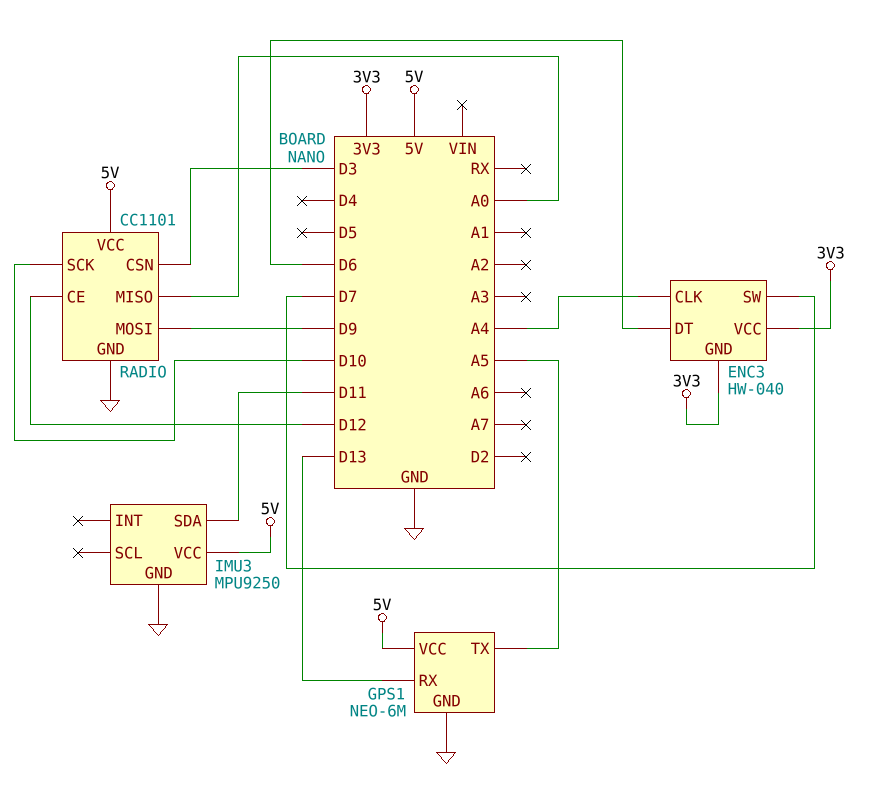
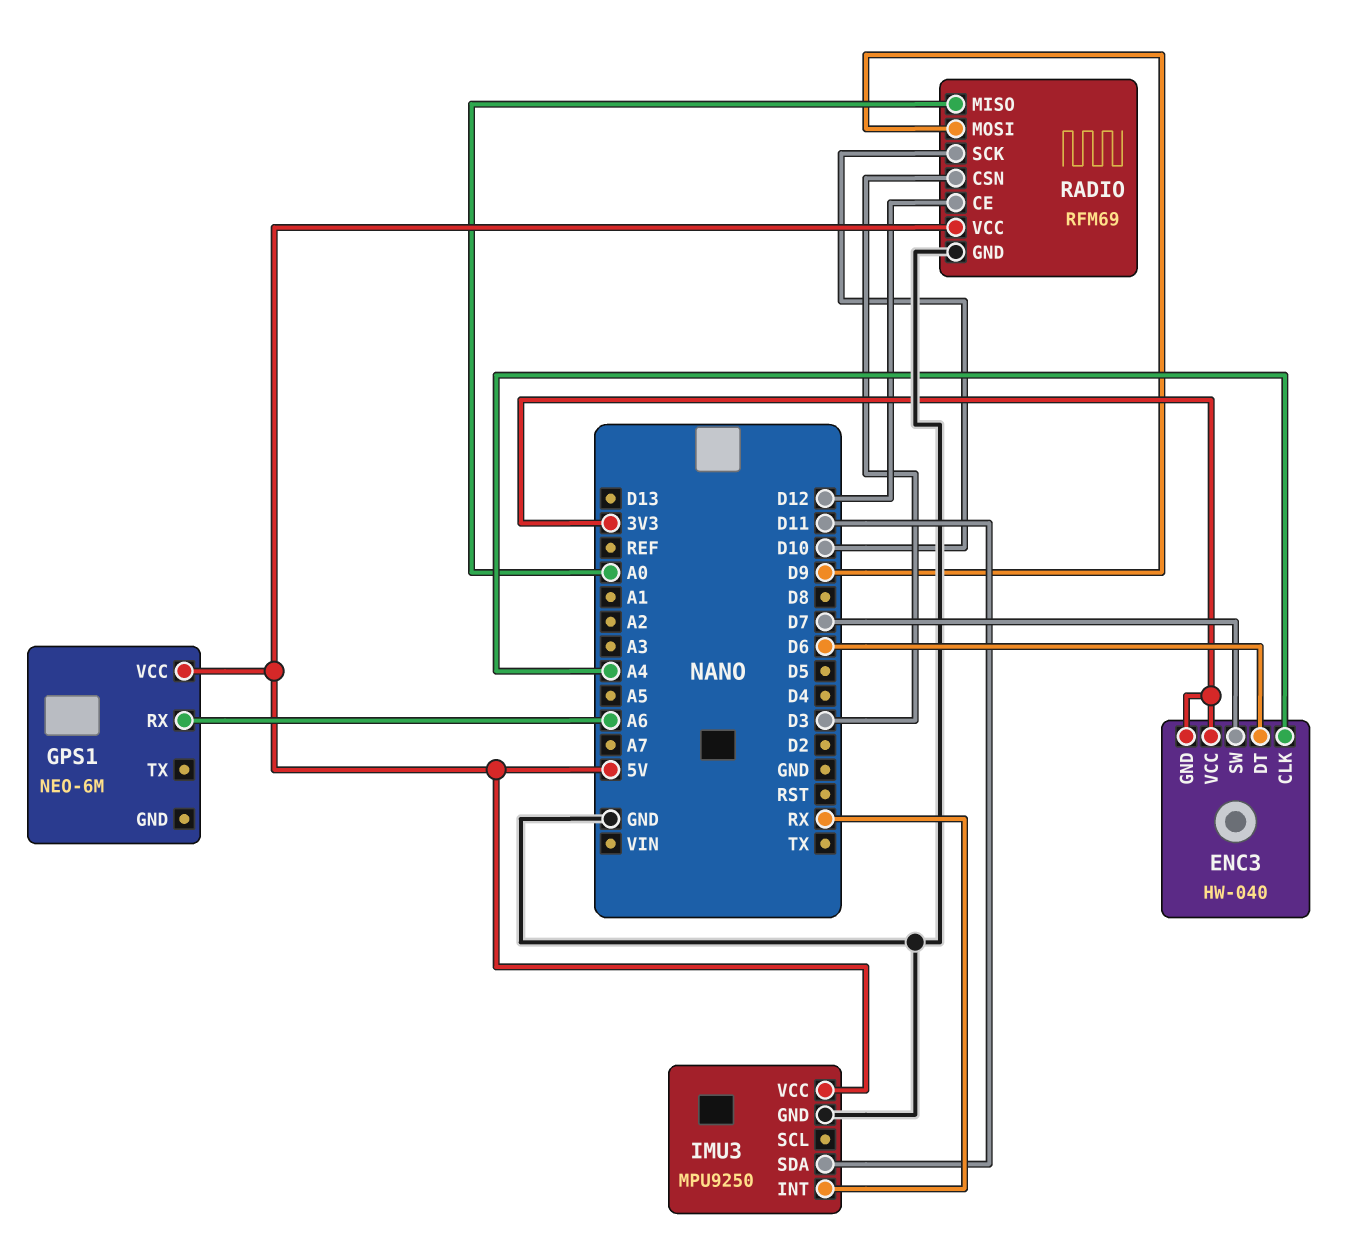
GPS1 pin GND: GND -> none
GPS1 pin RX: D13 -> A6
GPS1 pin TX: A5 -> none
IMU3 pin INT: none -> RX
RADIO: CC1101 -> RFM69

